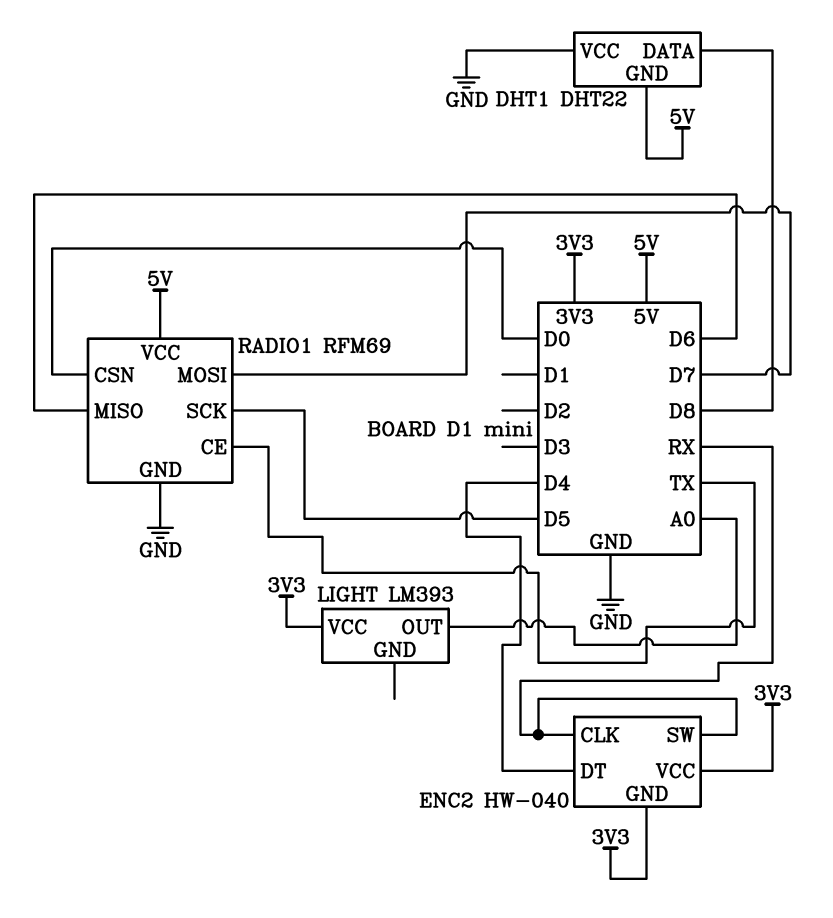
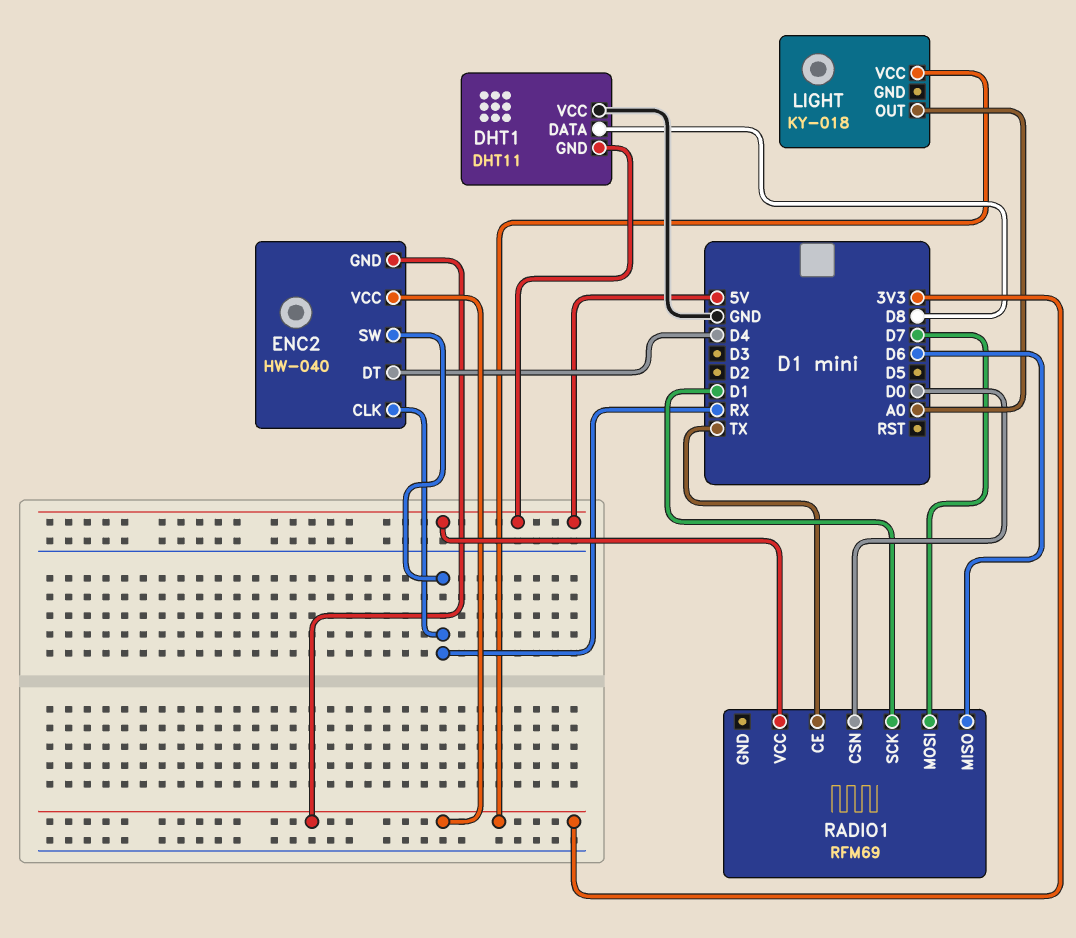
DHT1: DHT22 -> DHT11
LIGHT: LM393 -> KY-018
RADIO1 pin GND: GND -> none
RADIO1 pin SCK: D5 -> D1

